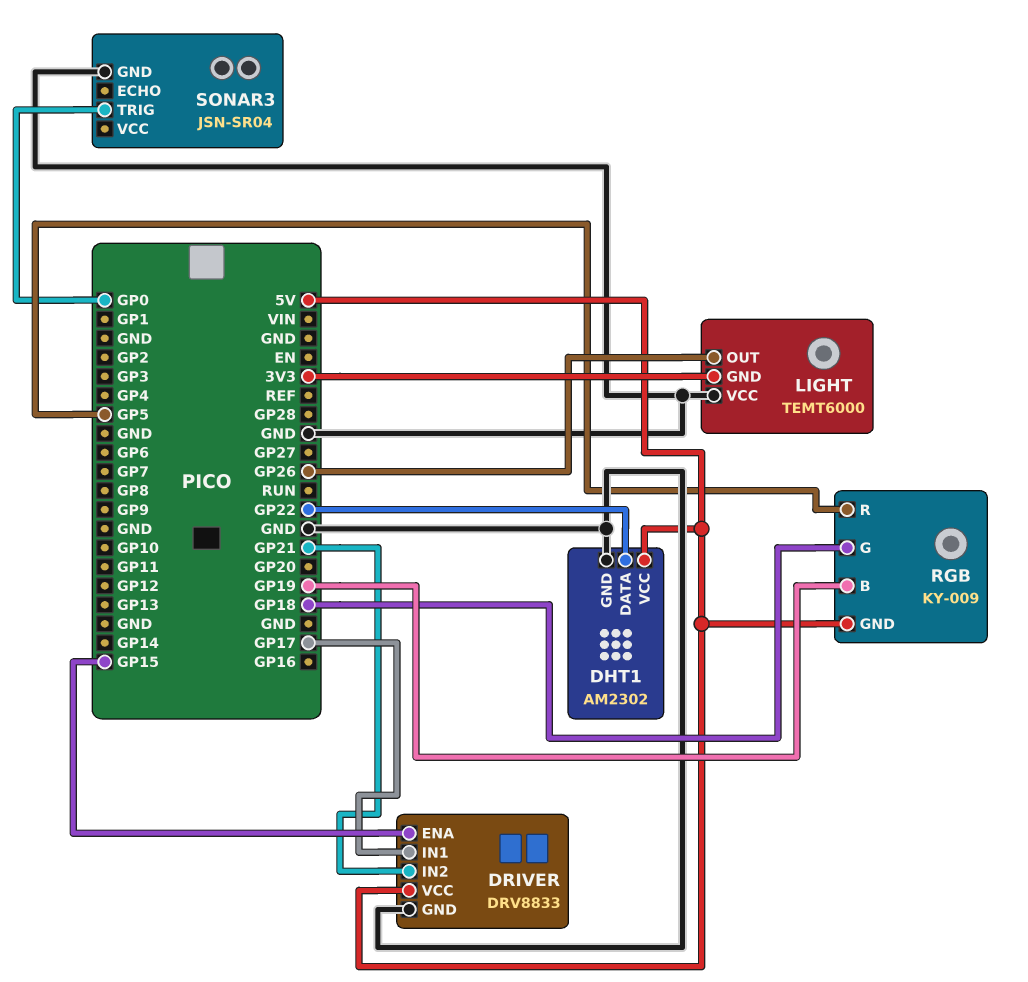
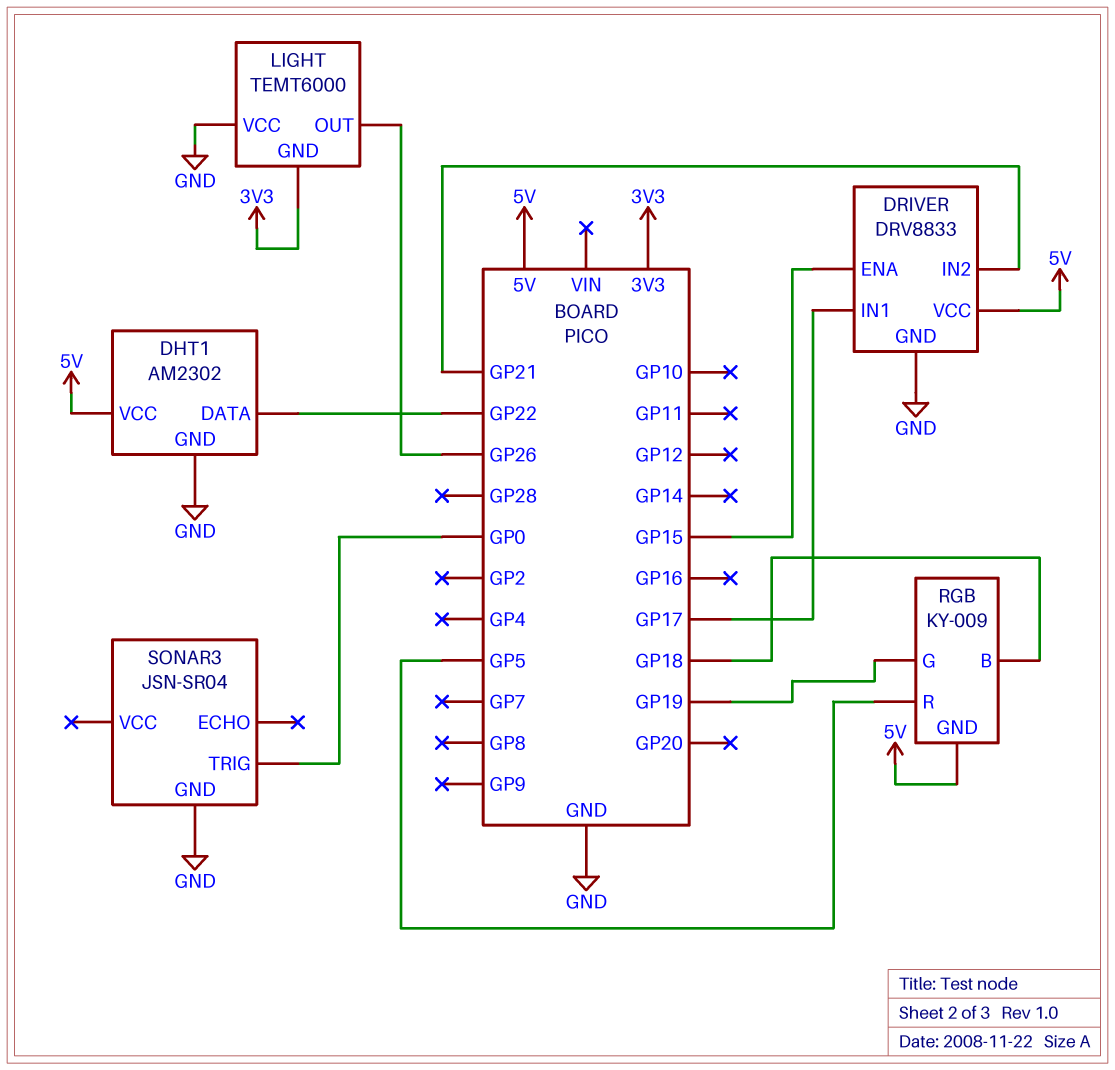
RGB pin B: GP19 -> GP18
RGB pin G: GP18 -> GP19

